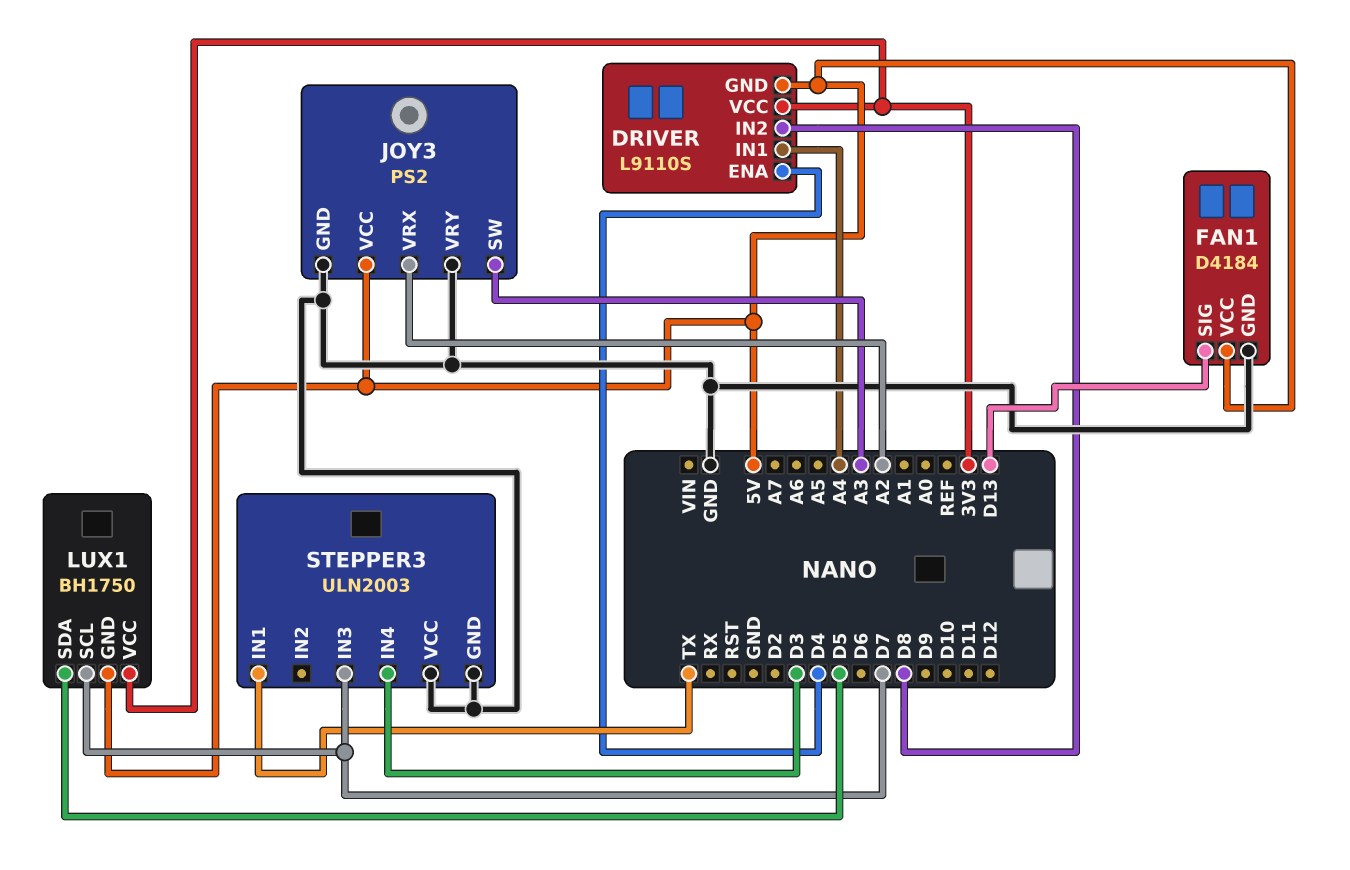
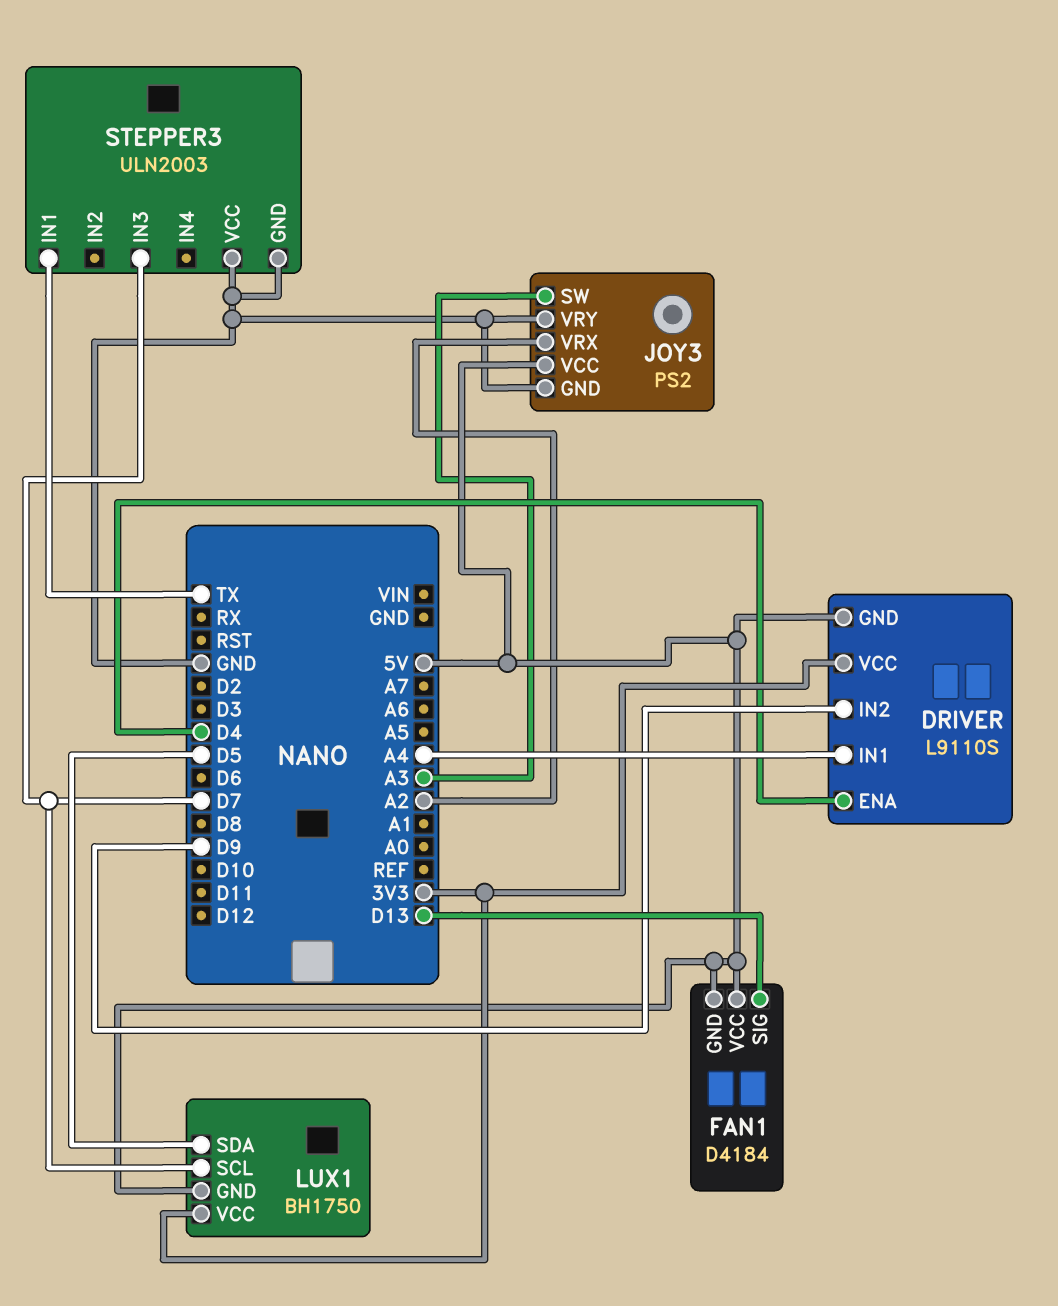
DRIVER pin IN2: D8 -> D9
FAN1 pin GND: GND -> 5V
STEPPER3 pin IN4: D3 -> none

